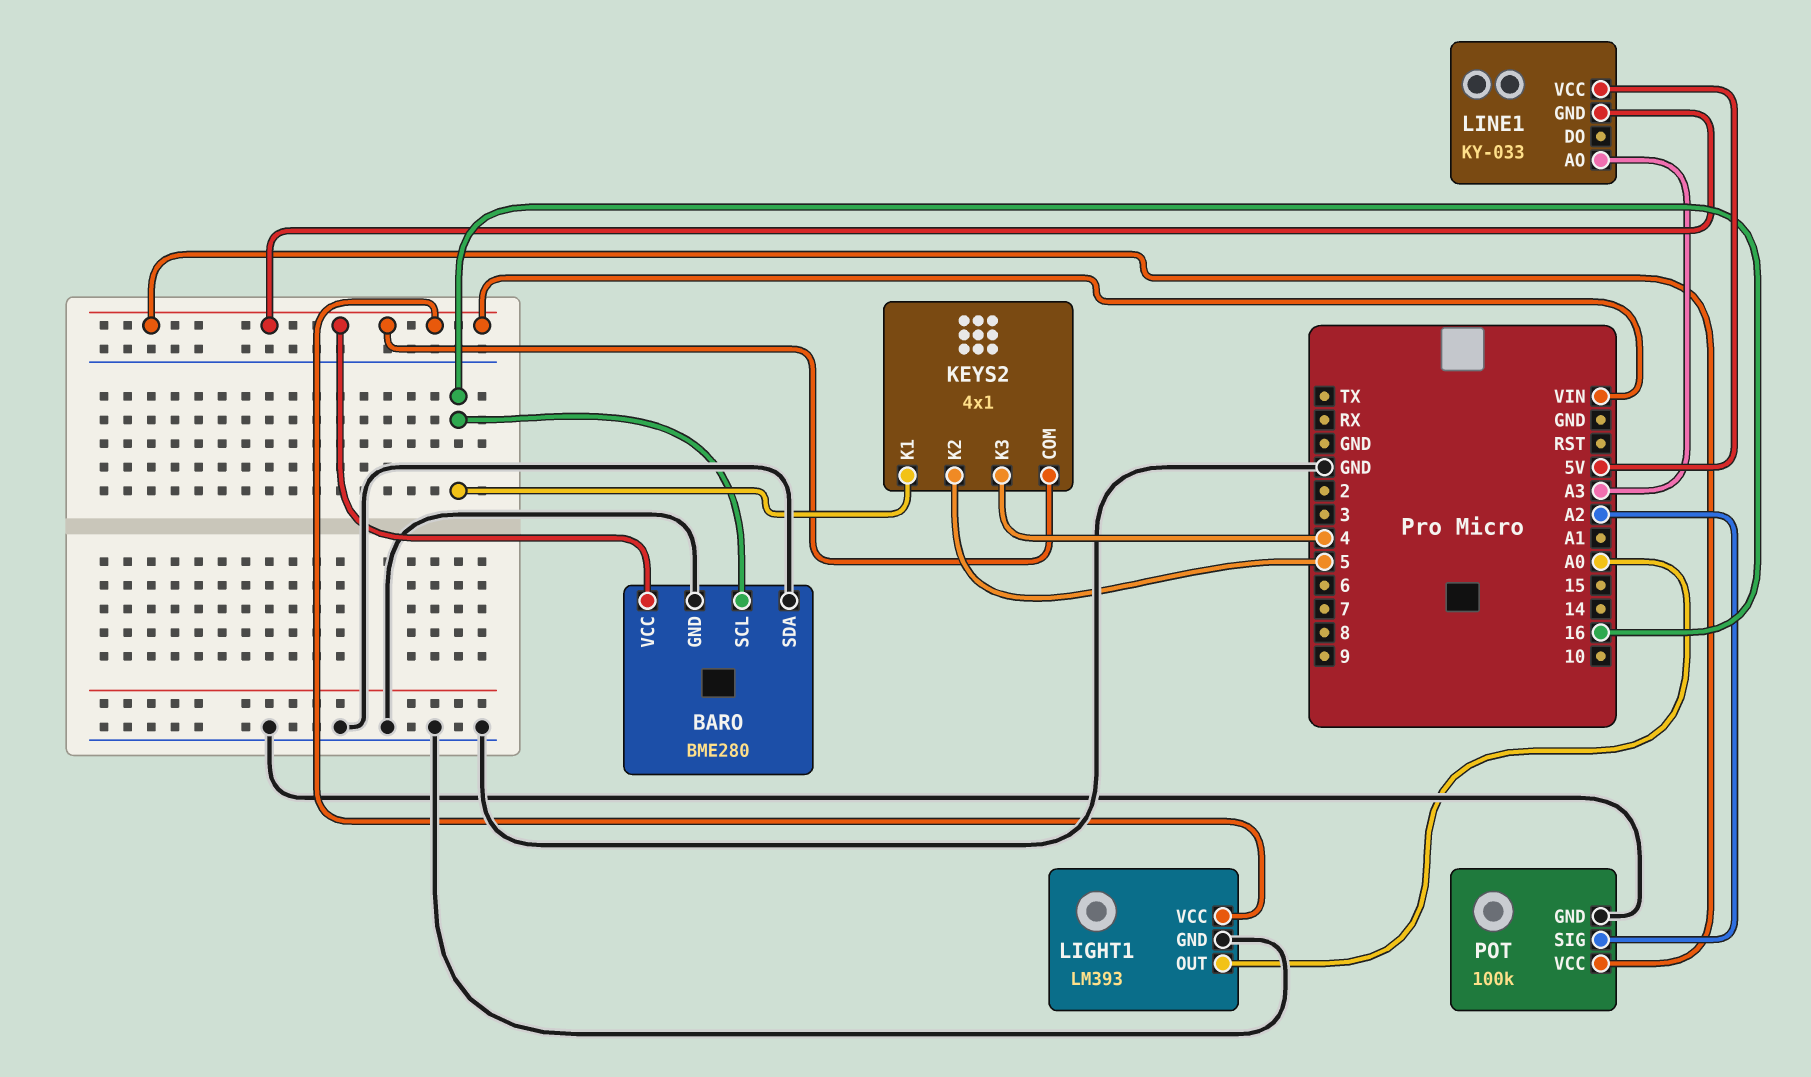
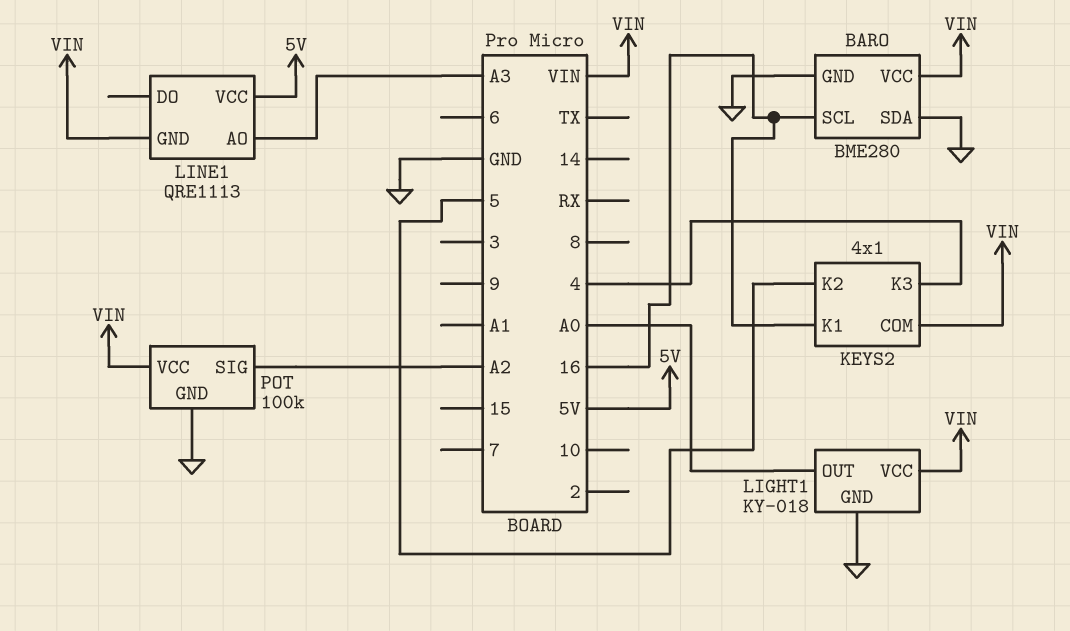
LIGHT1: LM393 -> KY-018
LINE1: KY-033 -> QRE1113

